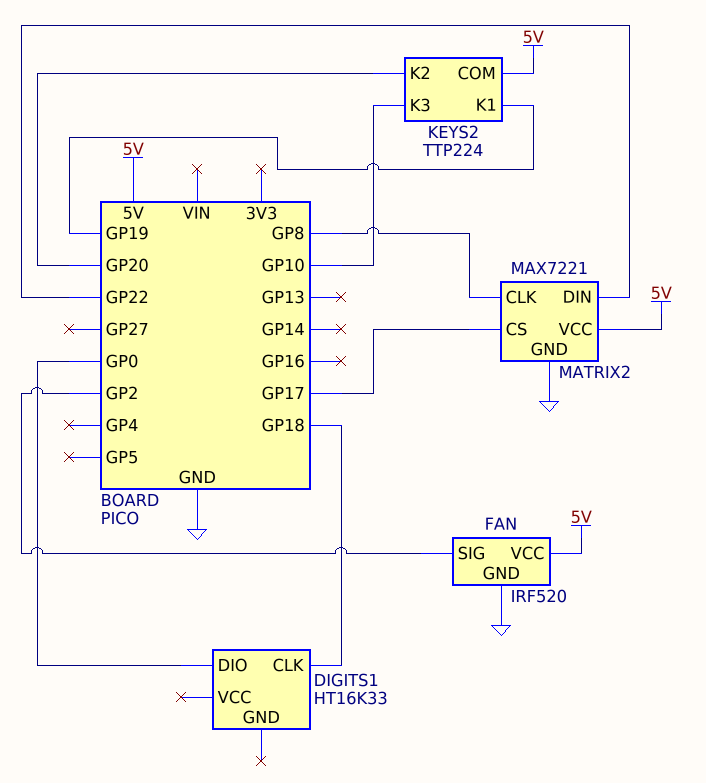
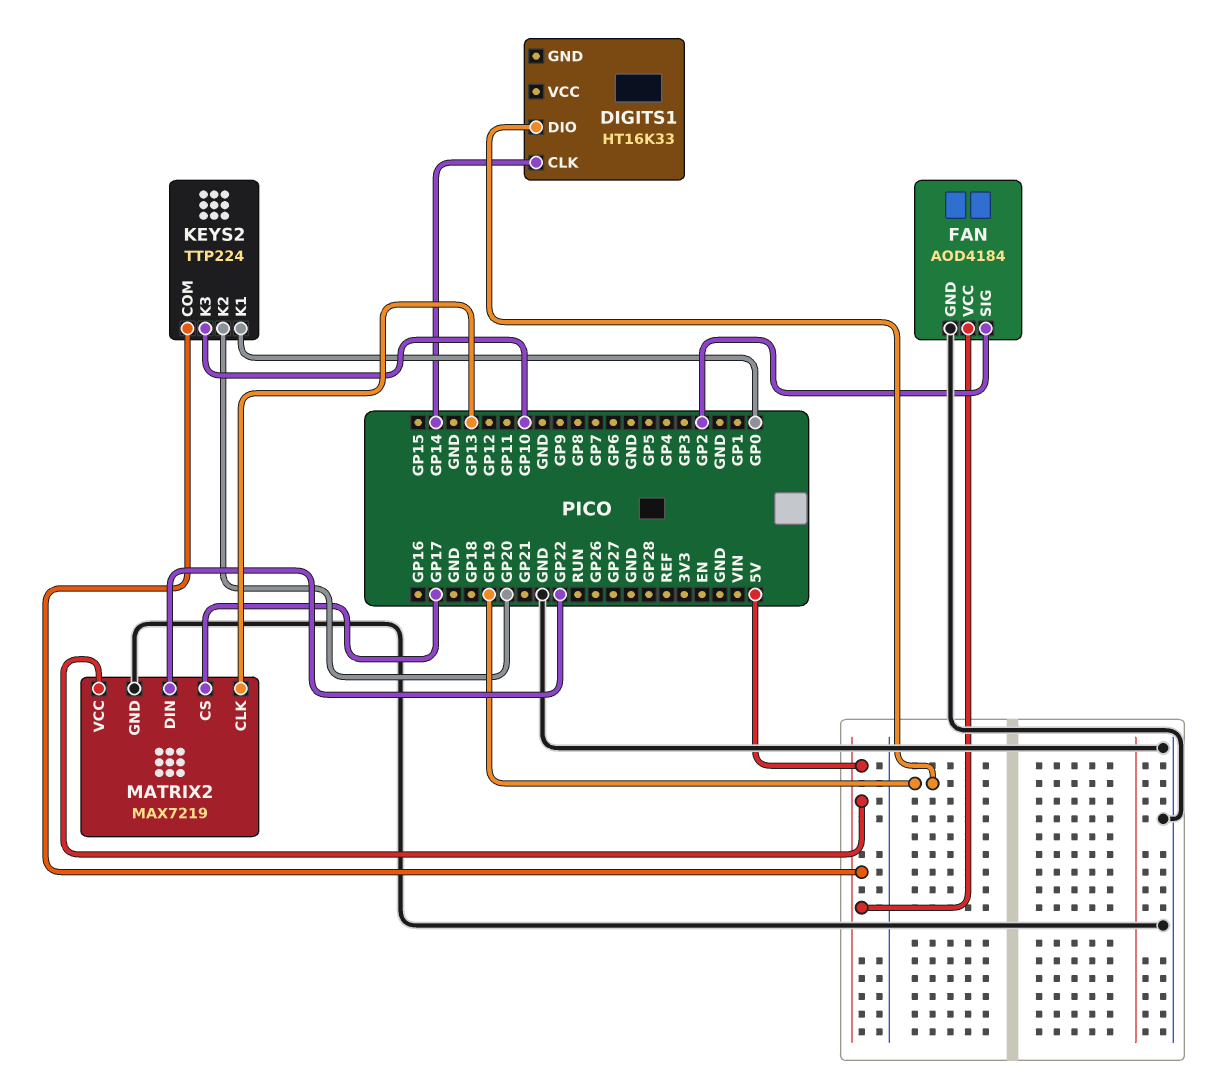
DIGITS1 pin CLK: GP18 -> GP14
DIGITS1 pin DIO: GP0 -> GP19
FAN: IRF520 -> AOD4184
KEYS2 pin K1: GP19 -> GP0
MATRIX2: MAX7221 -> MAX7219
MATRIX2 pin CLK: GP8 -> GP13

